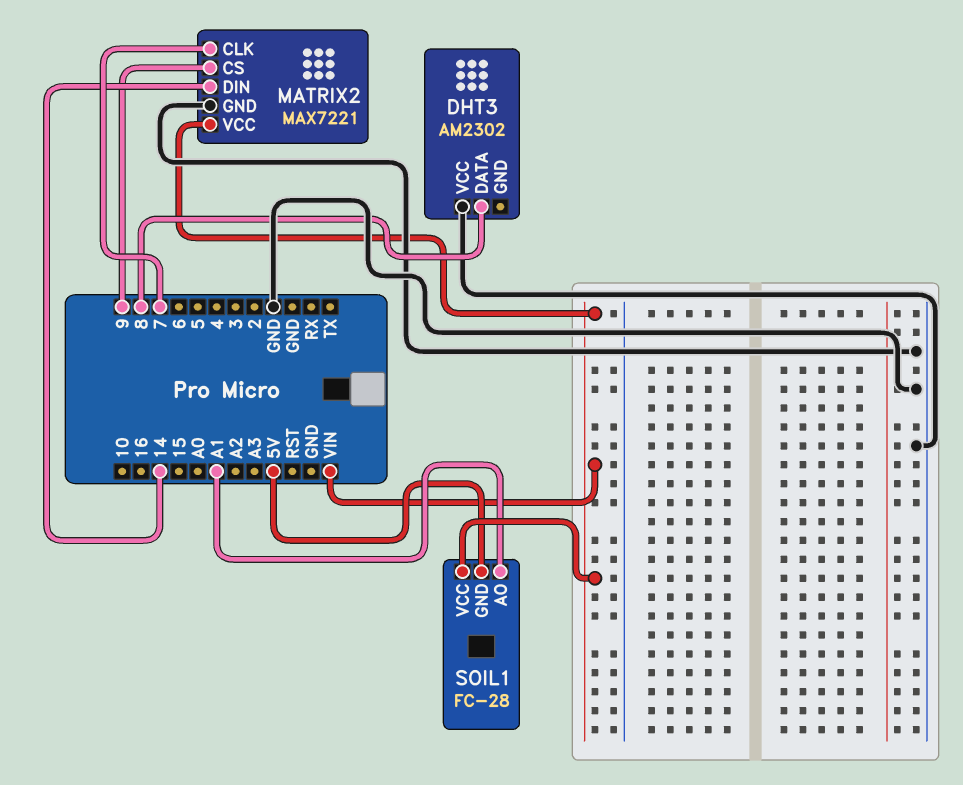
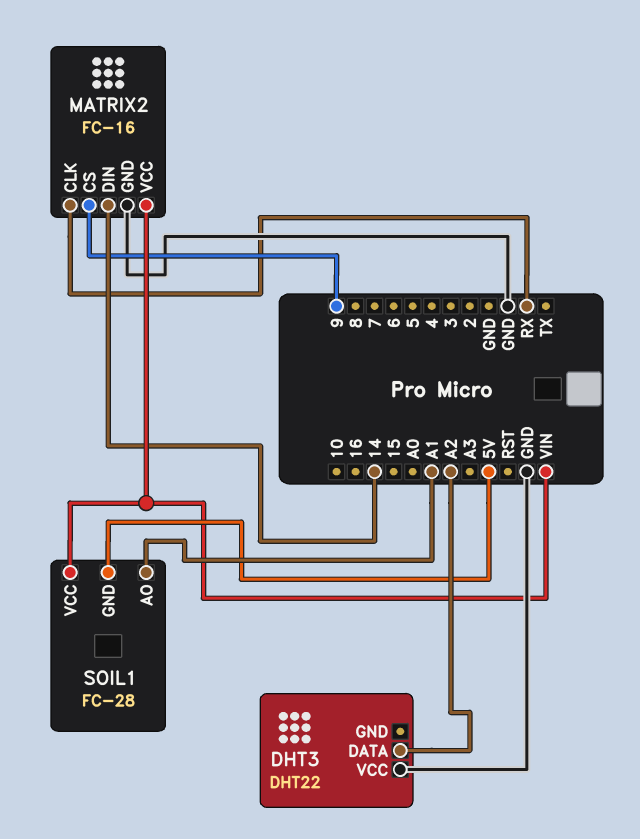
DHT3: AM2302 -> DHT22
DHT3 pin DATA: 8 -> A2
MATRIX2: MAX7221 -> FC-16
MATRIX2 pin CLK: 7 -> RX

